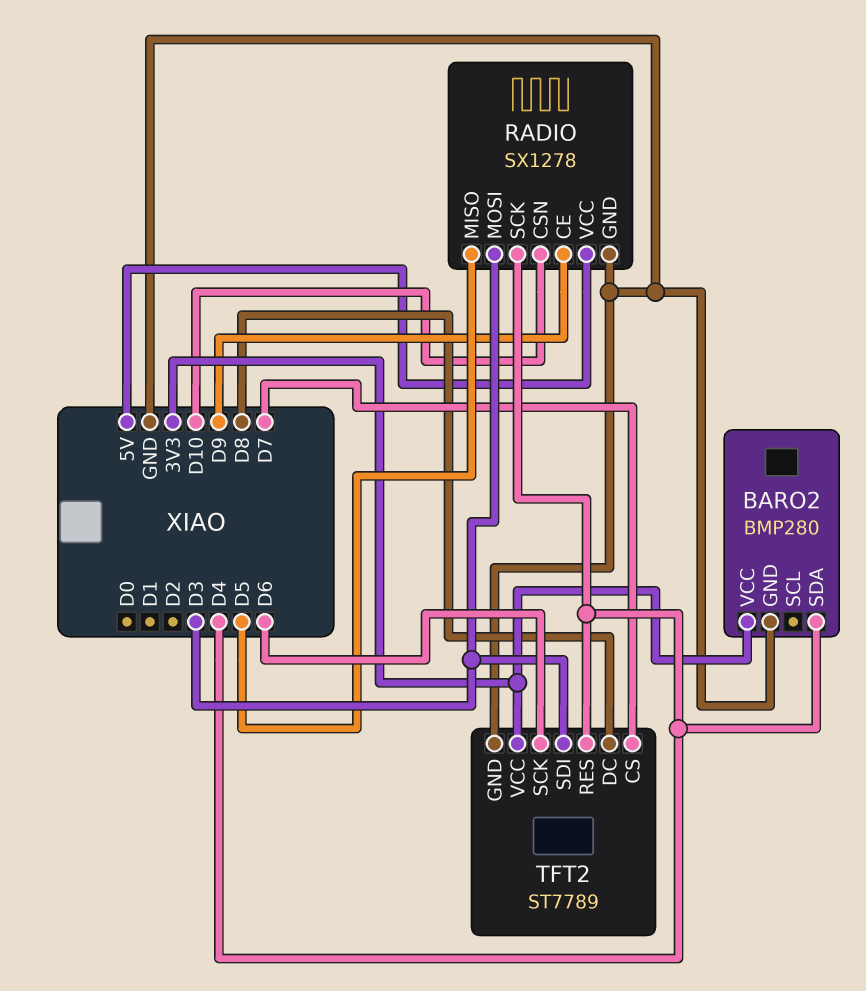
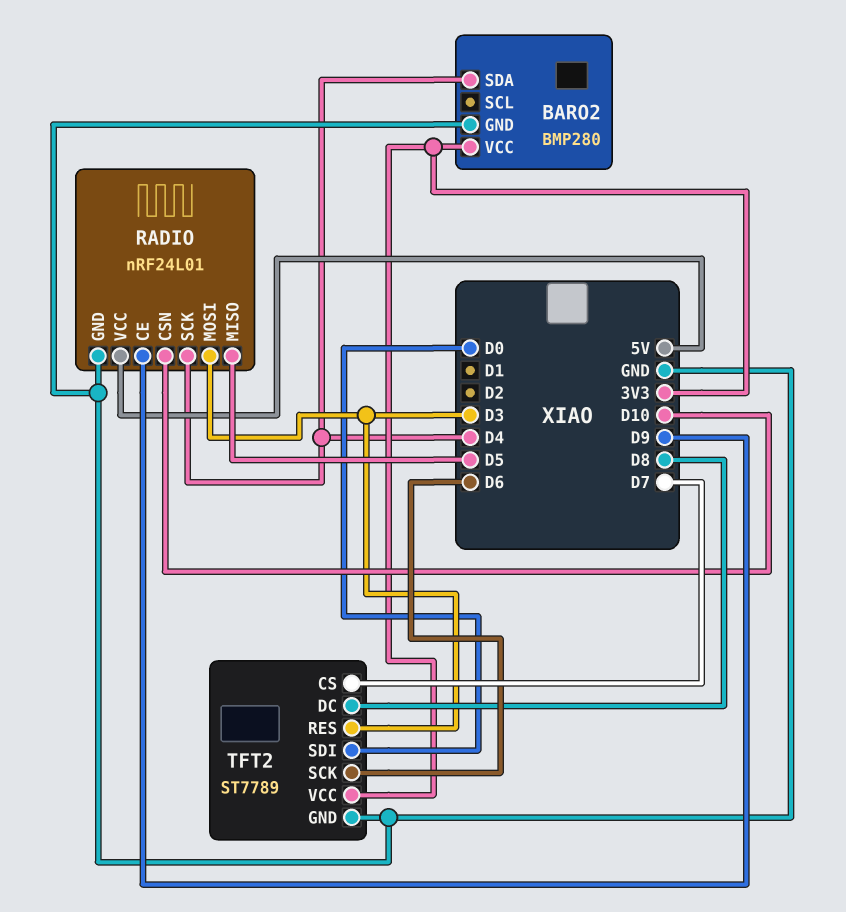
RADIO: SX1278 -> nRF24L01
TFT2 pin RES: D4 -> D3
TFT2 pin SDI: D3 -> D0

